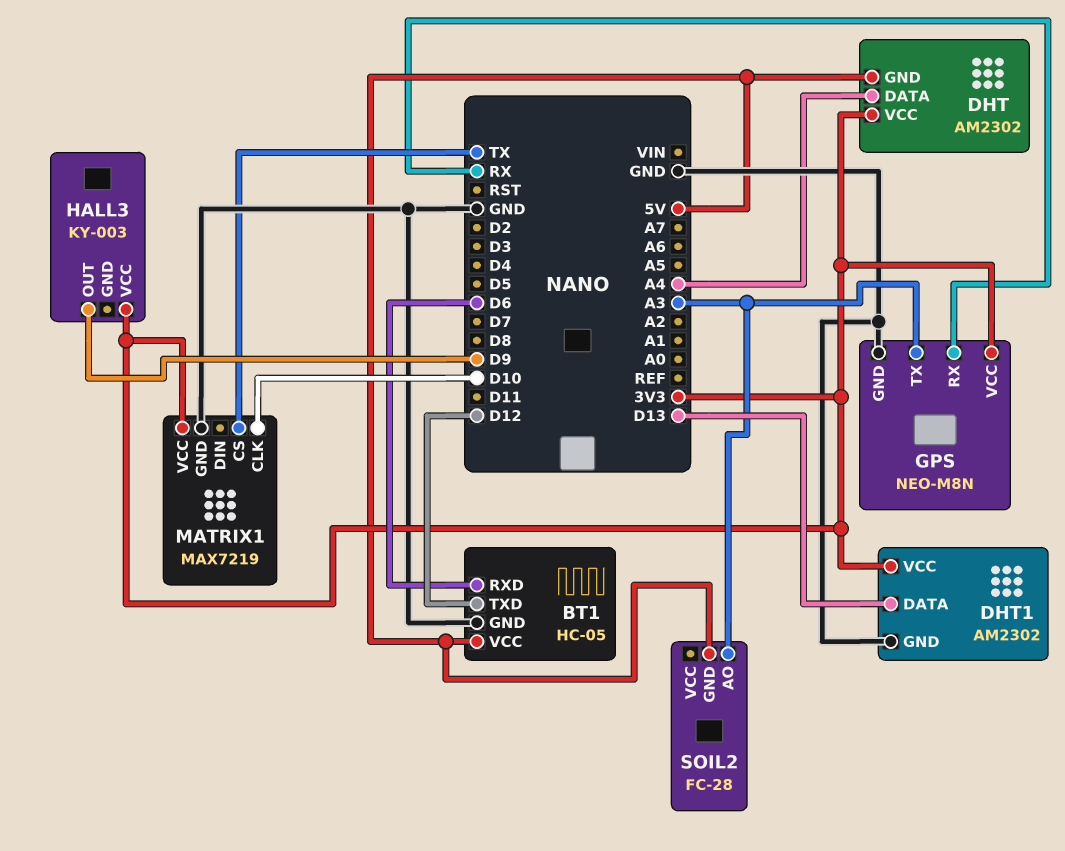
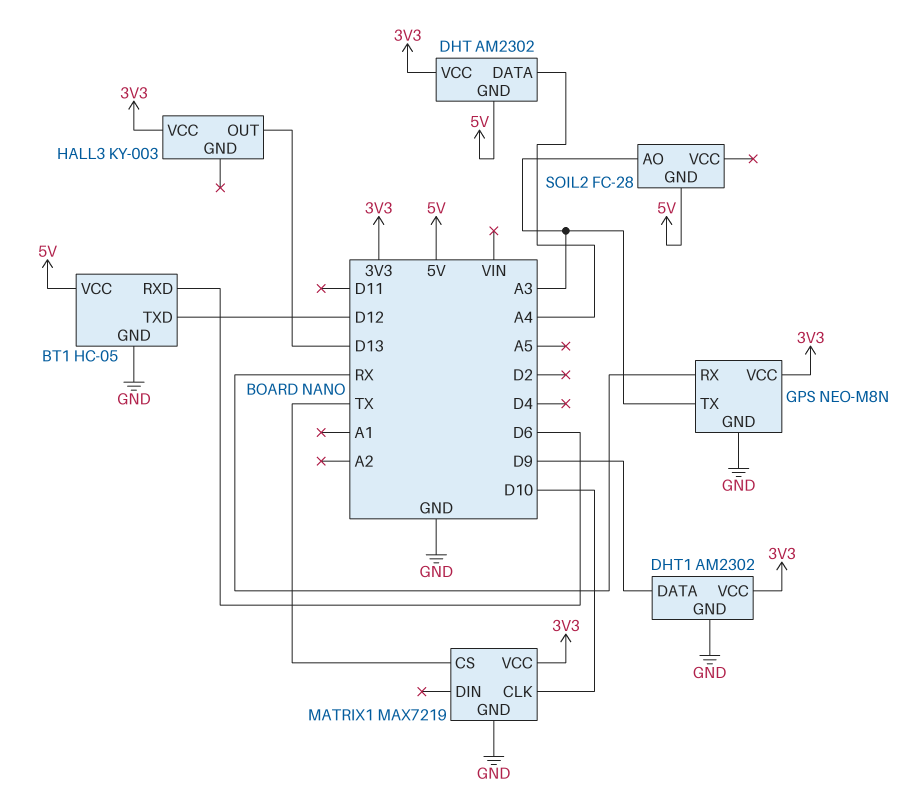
DHT1 pin DATA: D13 -> D9
HALL3 pin OUT: D9 -> D13

